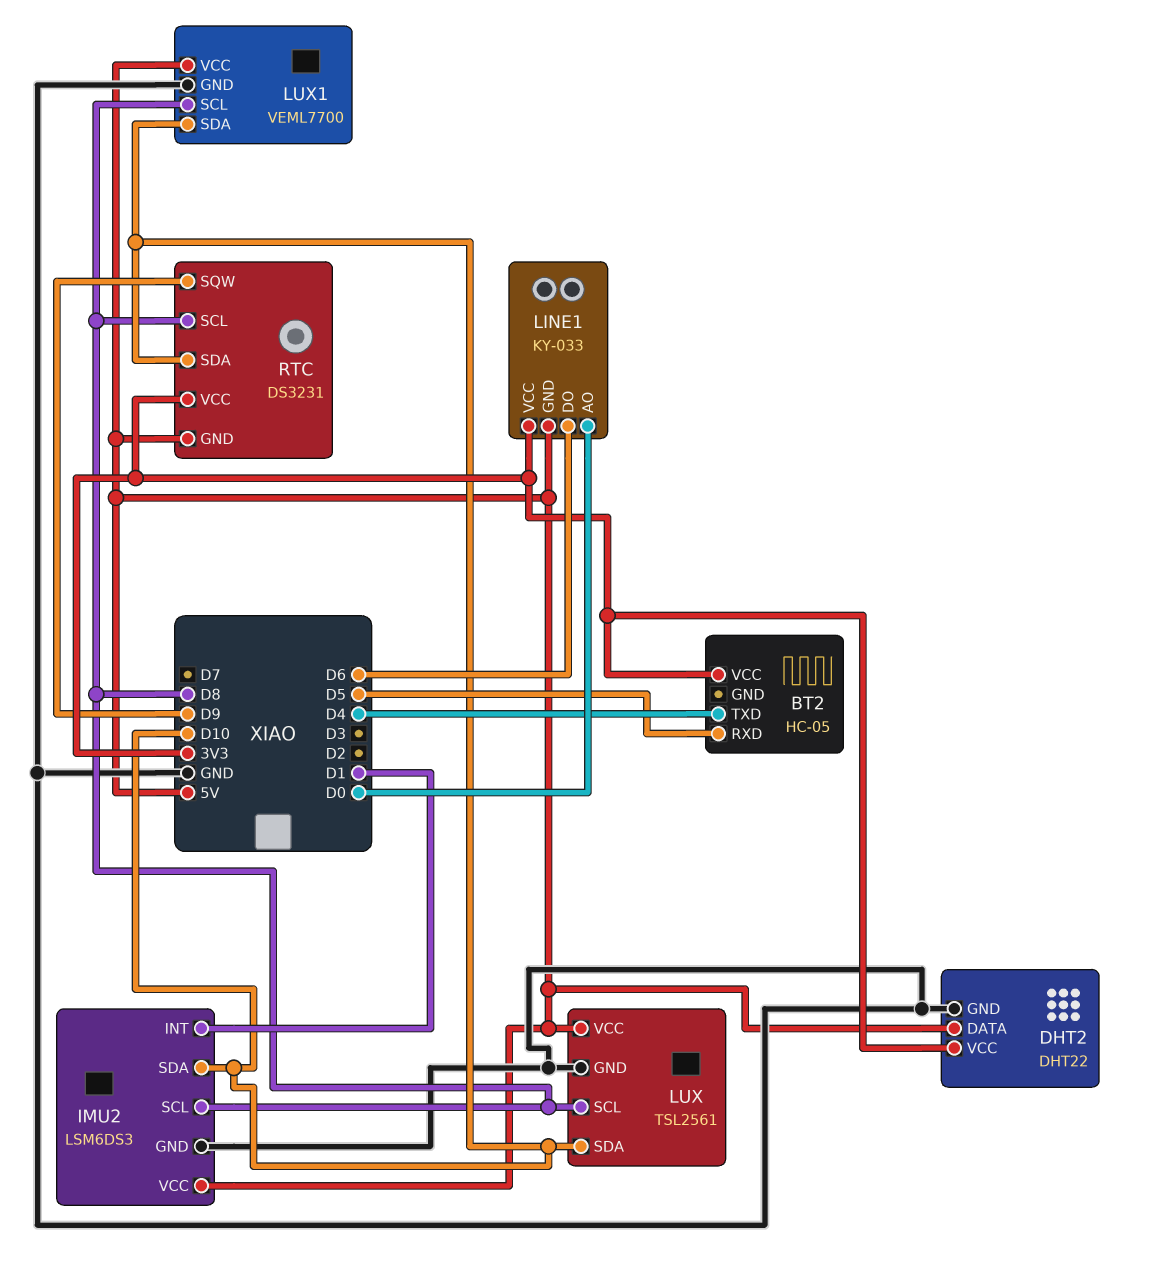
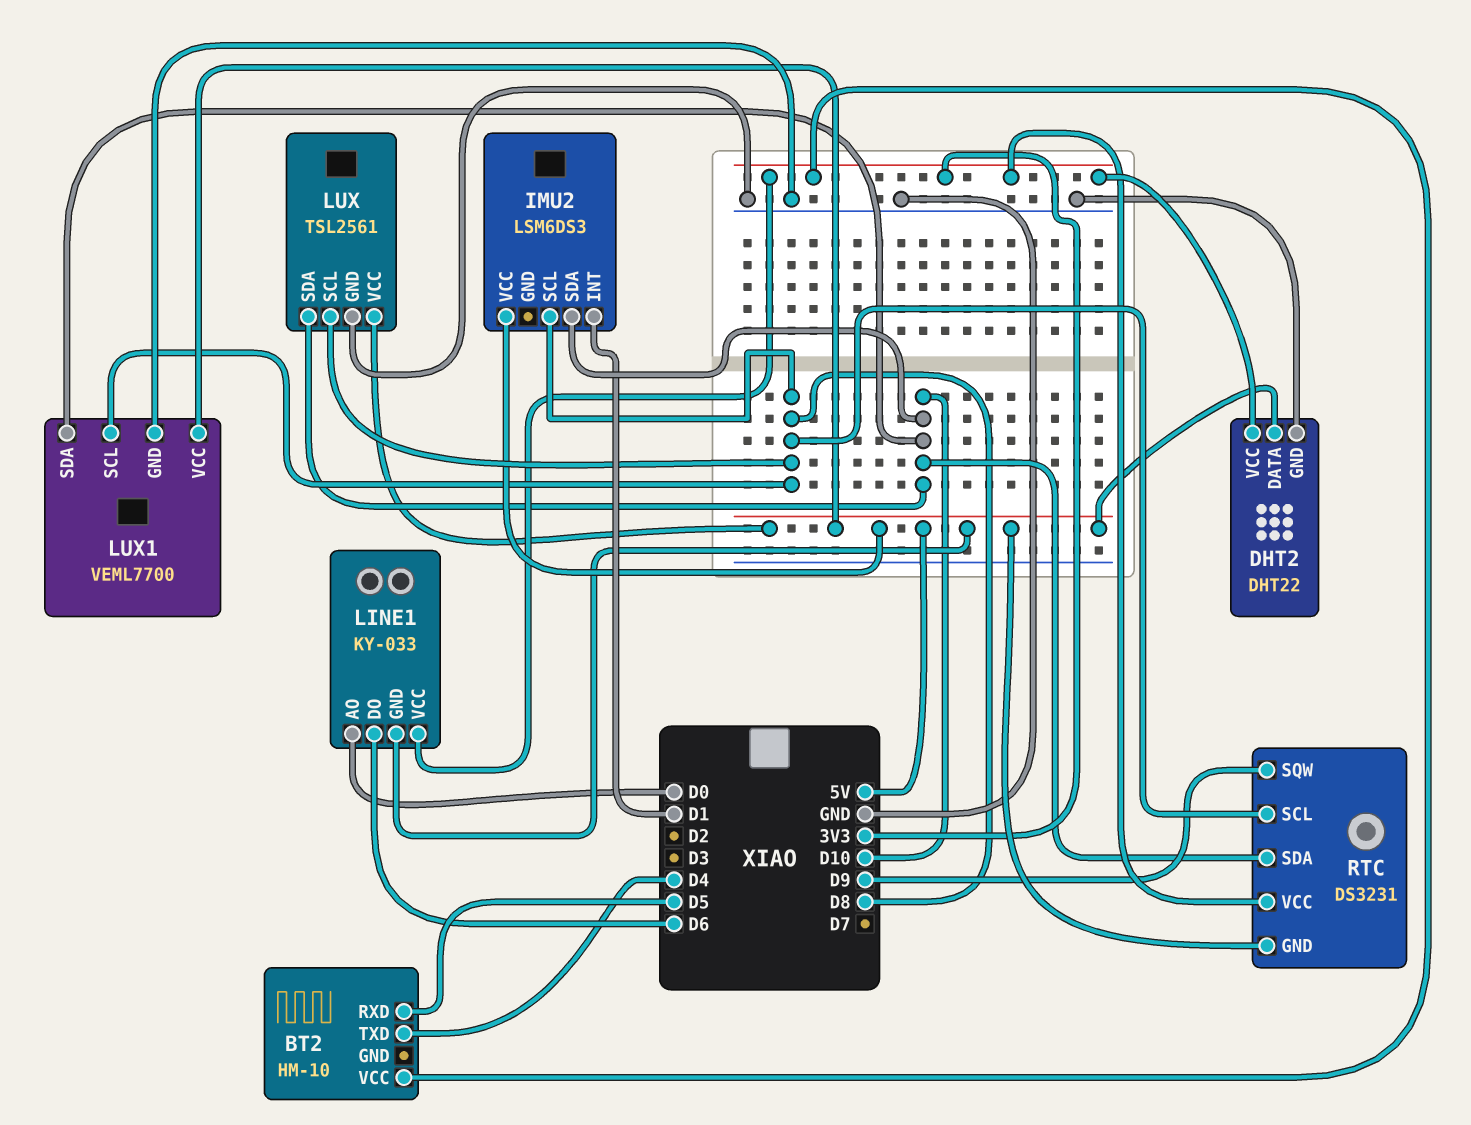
BT2: HC-05 -> HM-10
IMU2 pin GND: GND -> none

